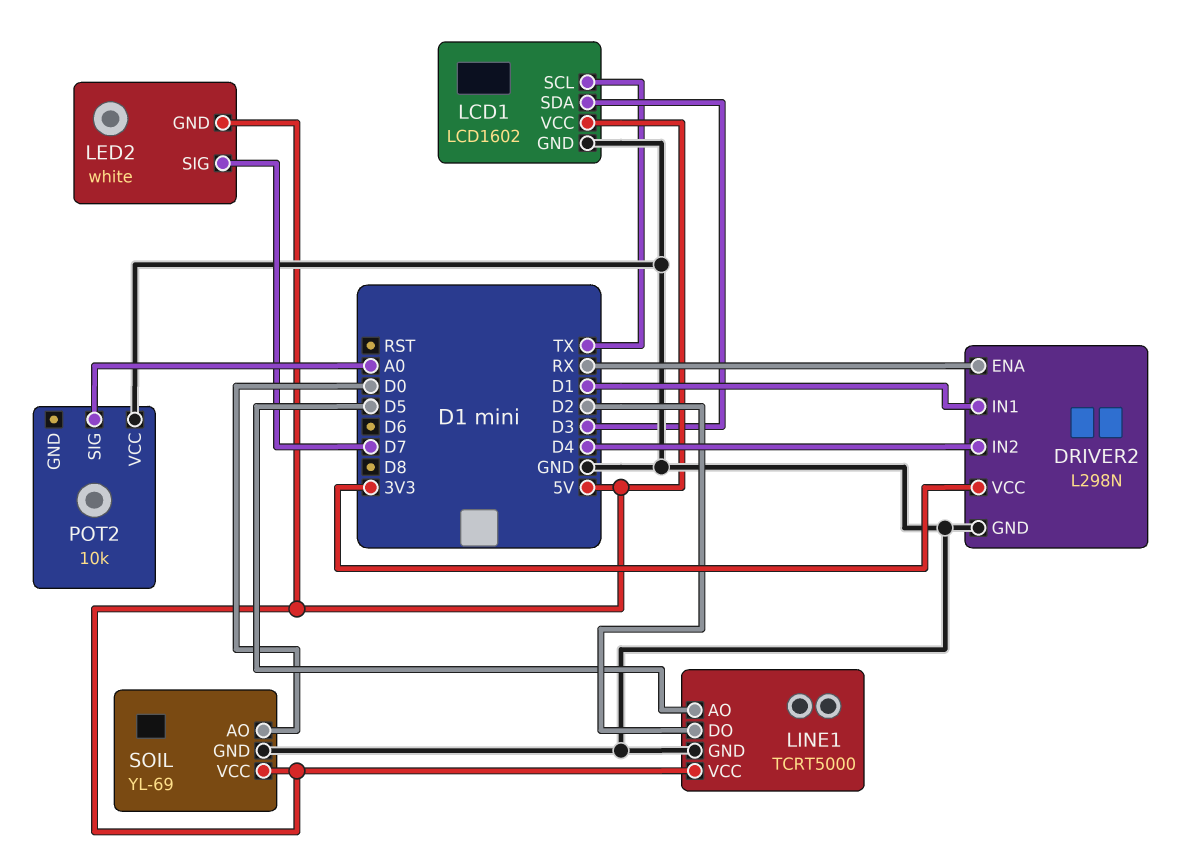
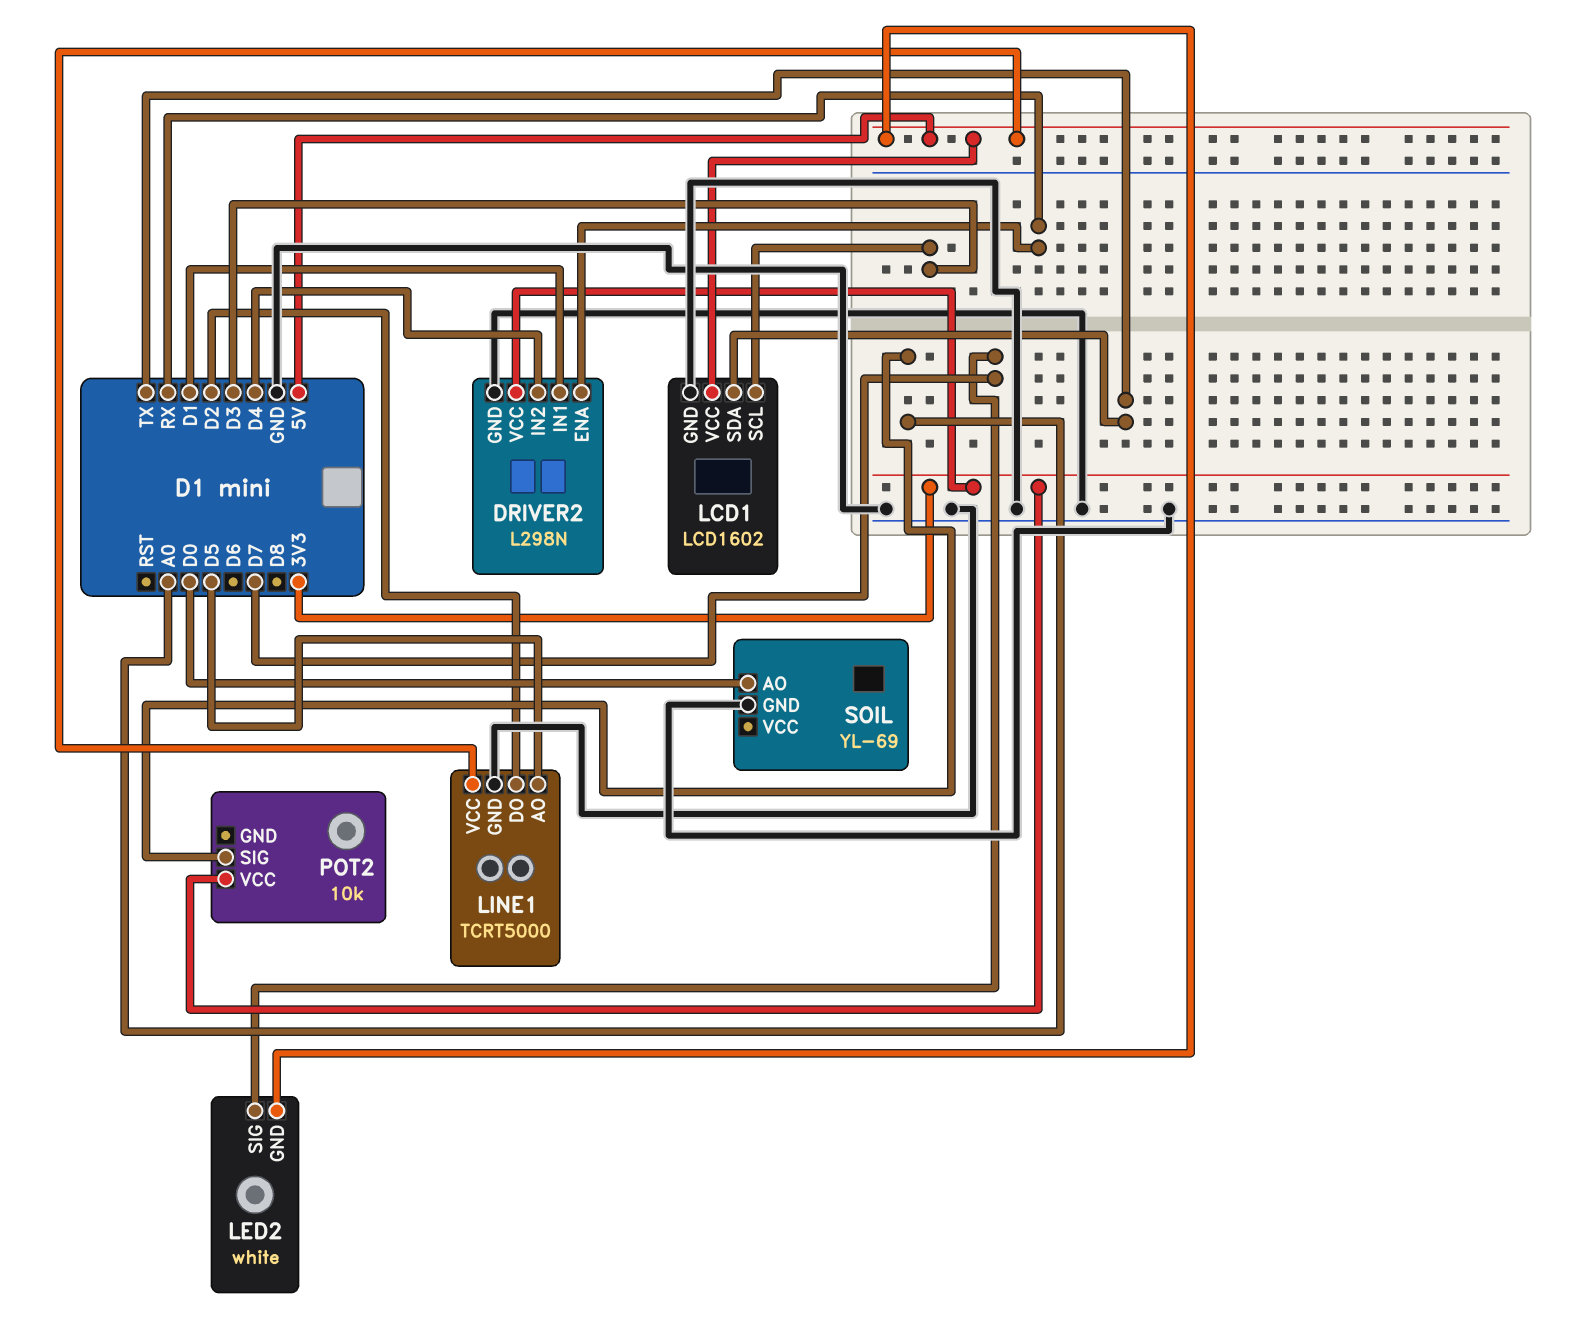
LCD1 pin SCL: TX -> D3
LCD1 pin SDA: D3 -> TX
POT2 pin VCC: GND -> 3V3
SOIL pin VCC: 5V -> none

